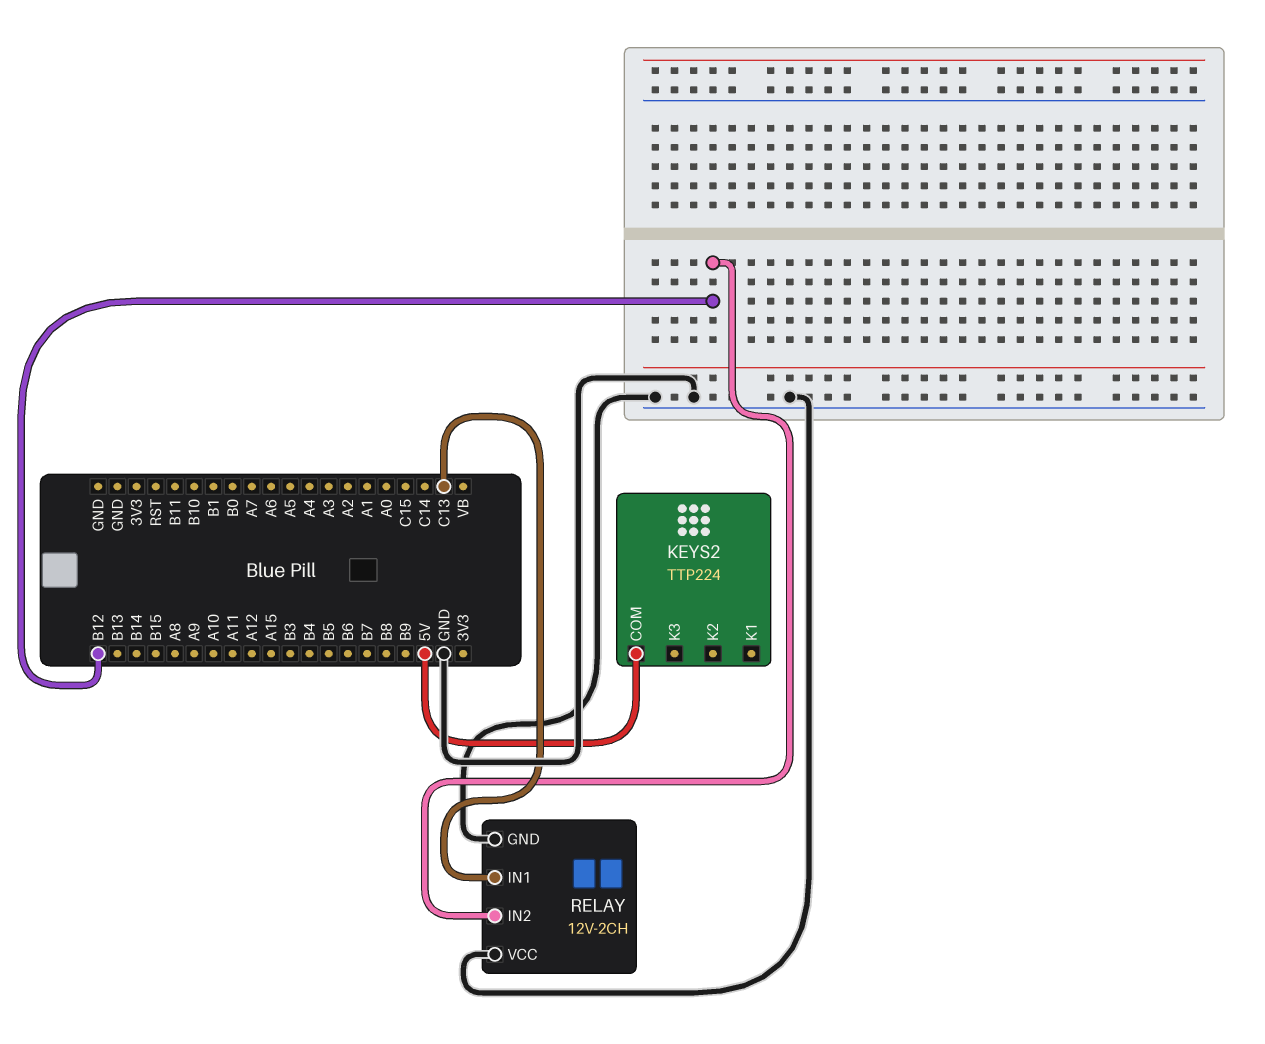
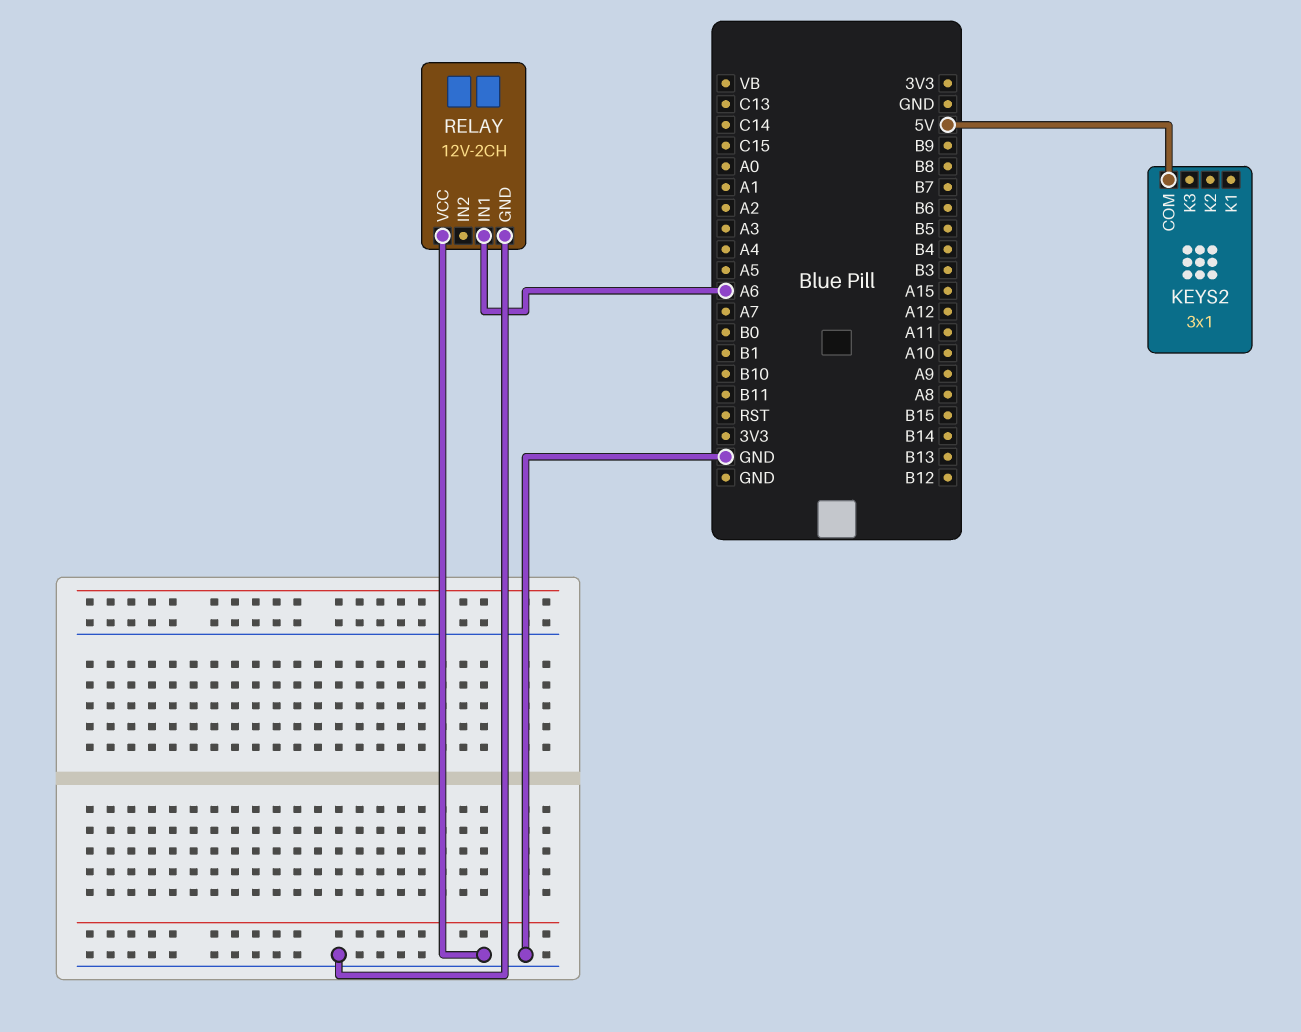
KEYS2: TTP224 -> 3x1
RELAY pin IN1: C13 -> A6
RELAY pin IN2: B12 -> none

